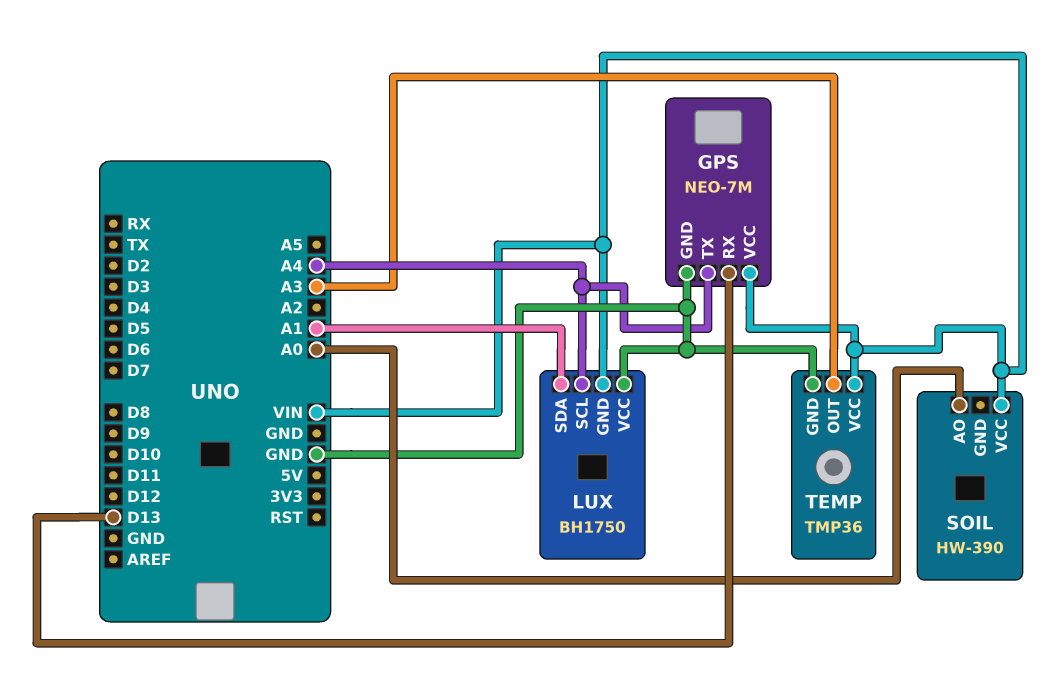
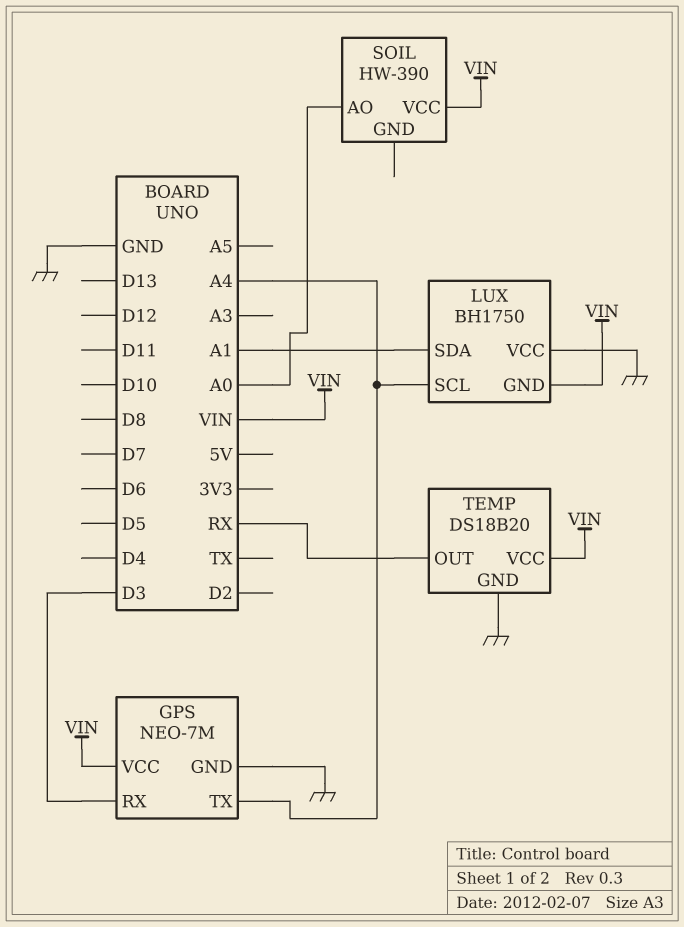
GPS pin RX: D13 -> D3
TEMP: TMP36 -> DS18B20
TEMP pin OUT: A3 -> RX

